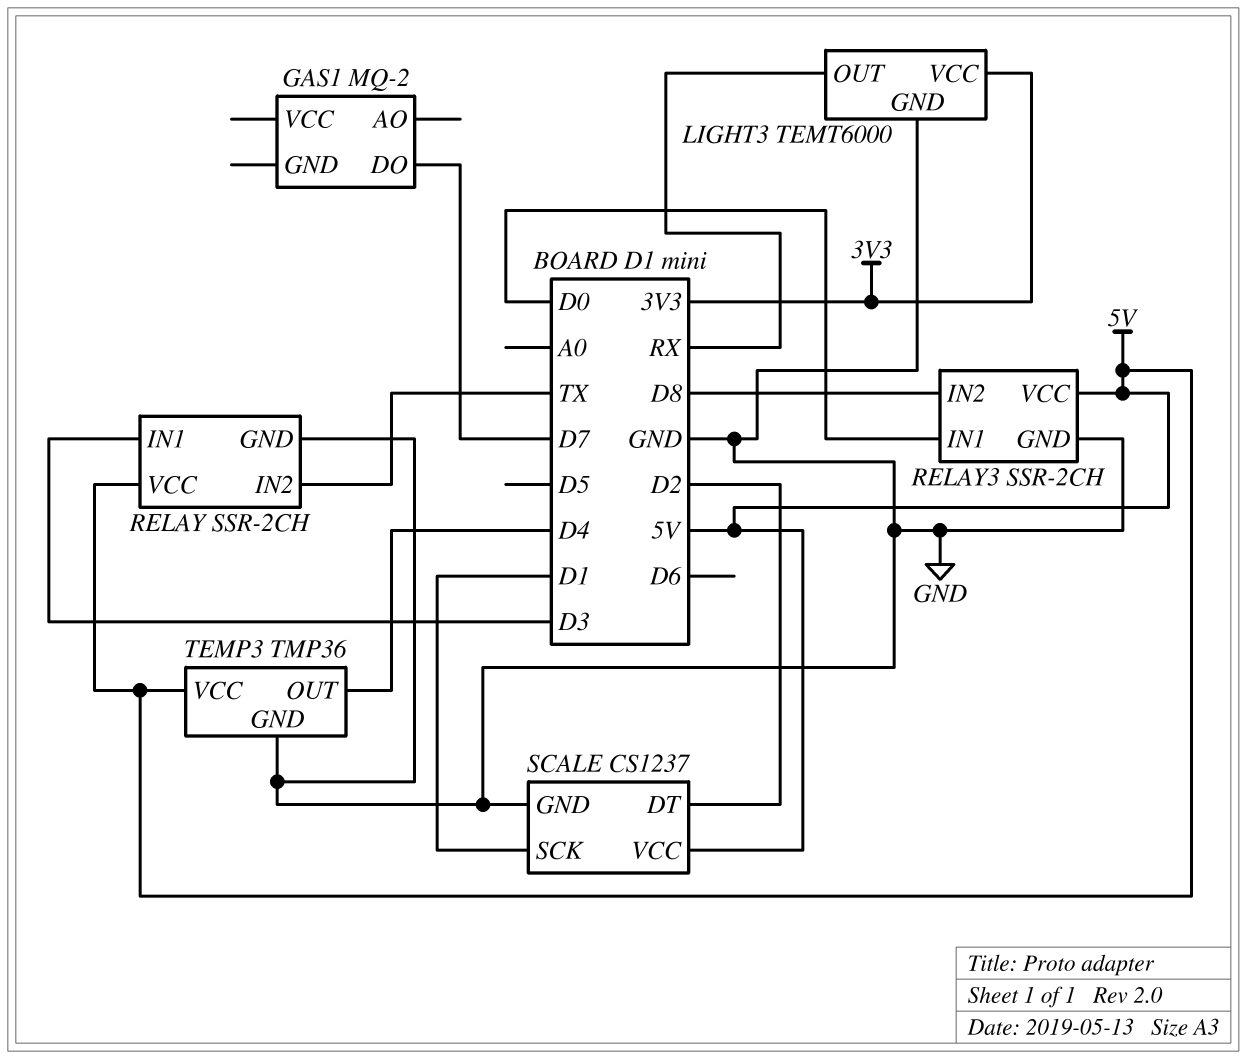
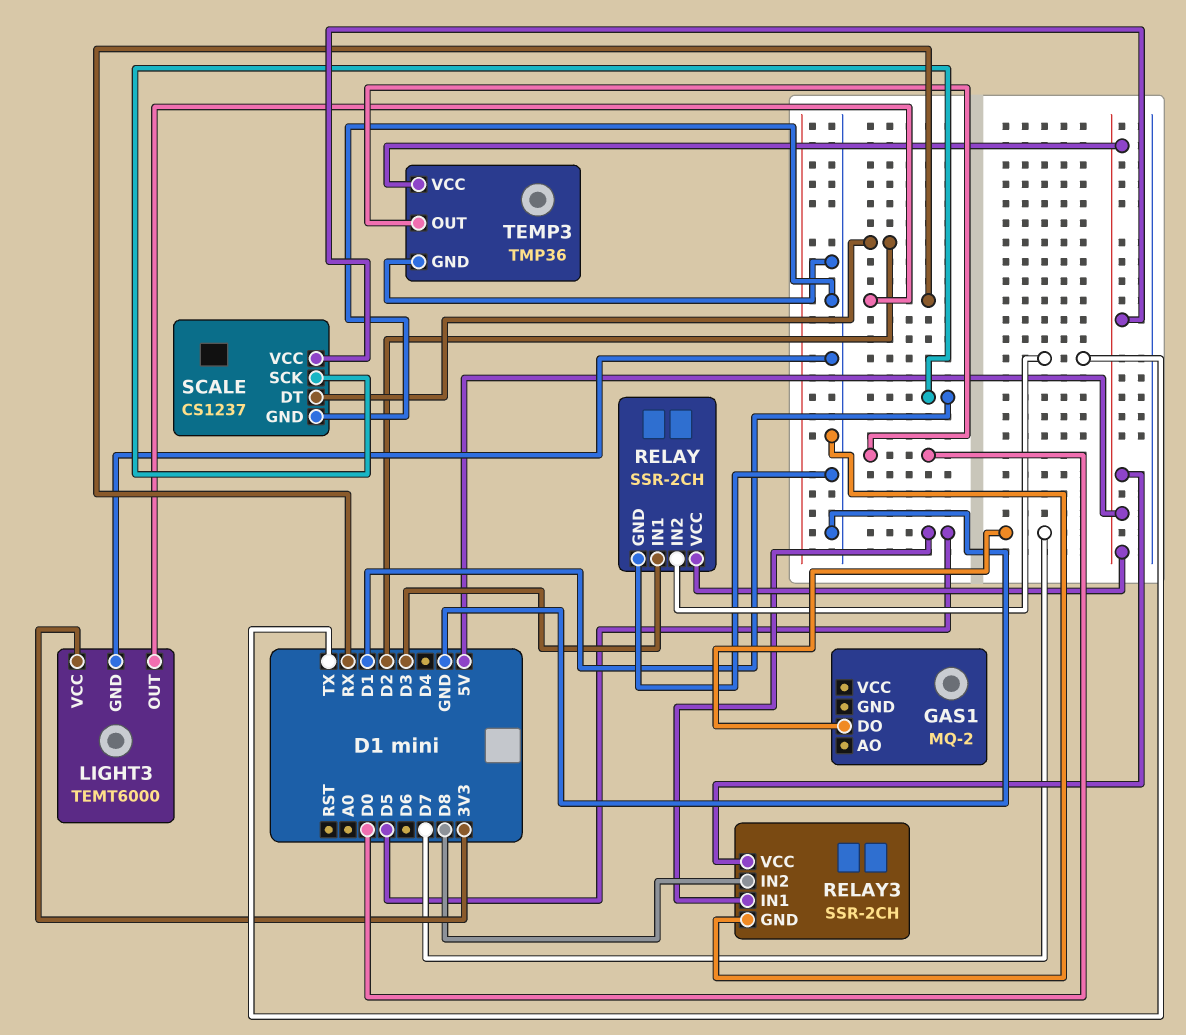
RELAY3 pin IN1: D0 -> D5
TEMP3 pin OUT: D4 -> D0

